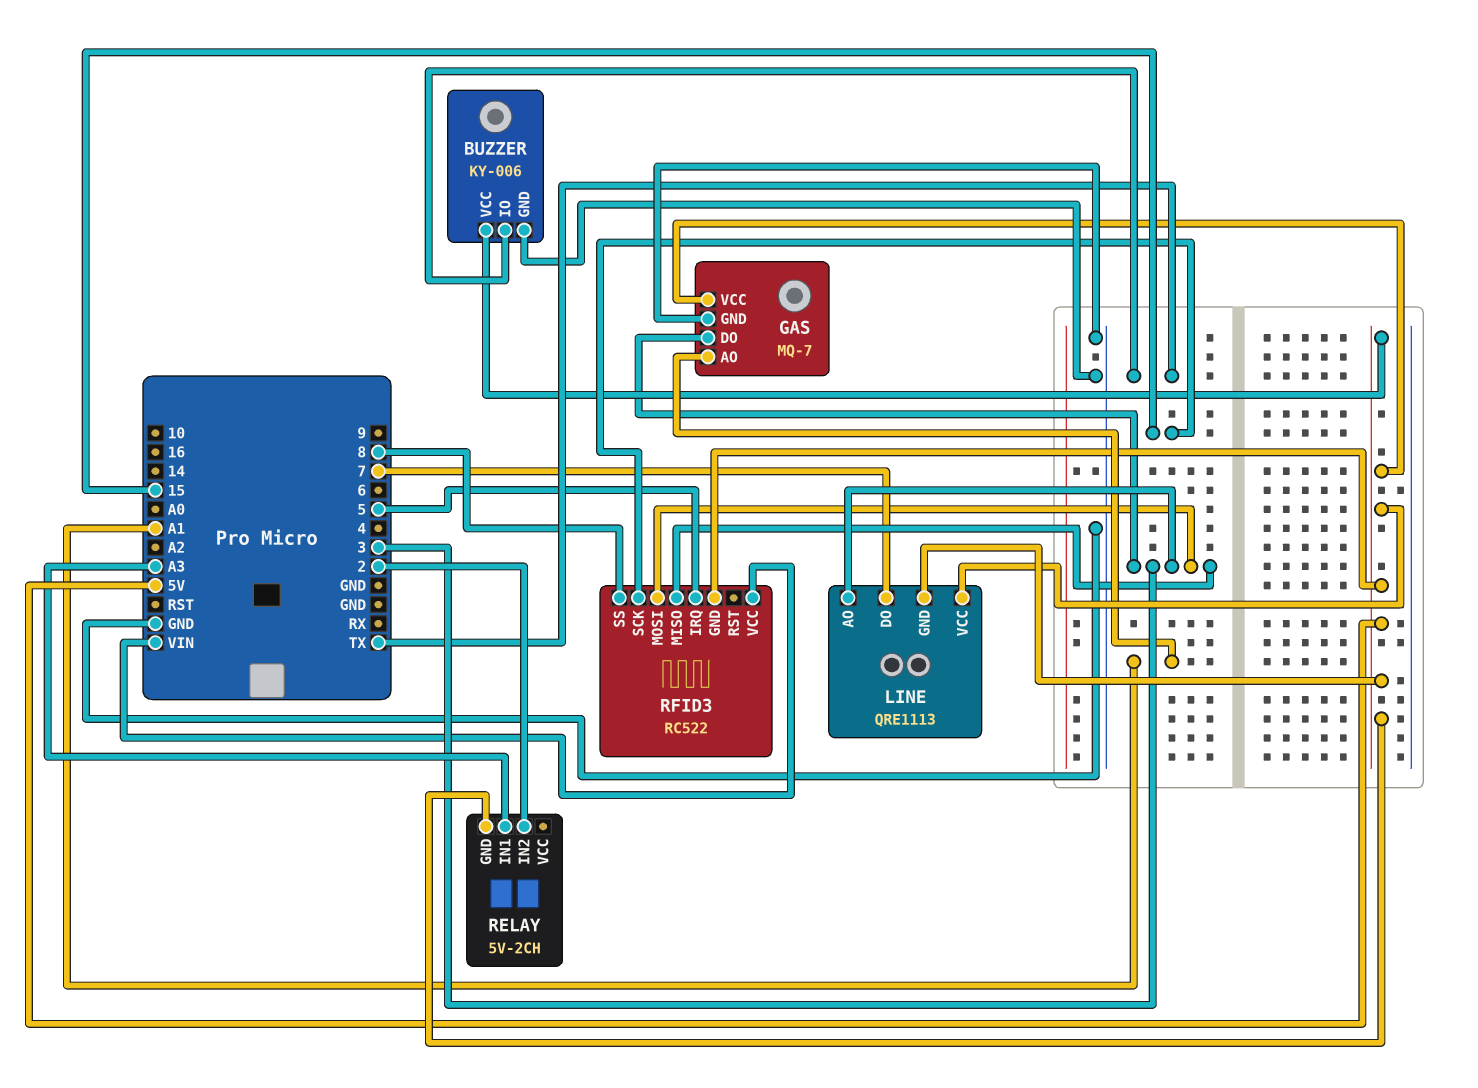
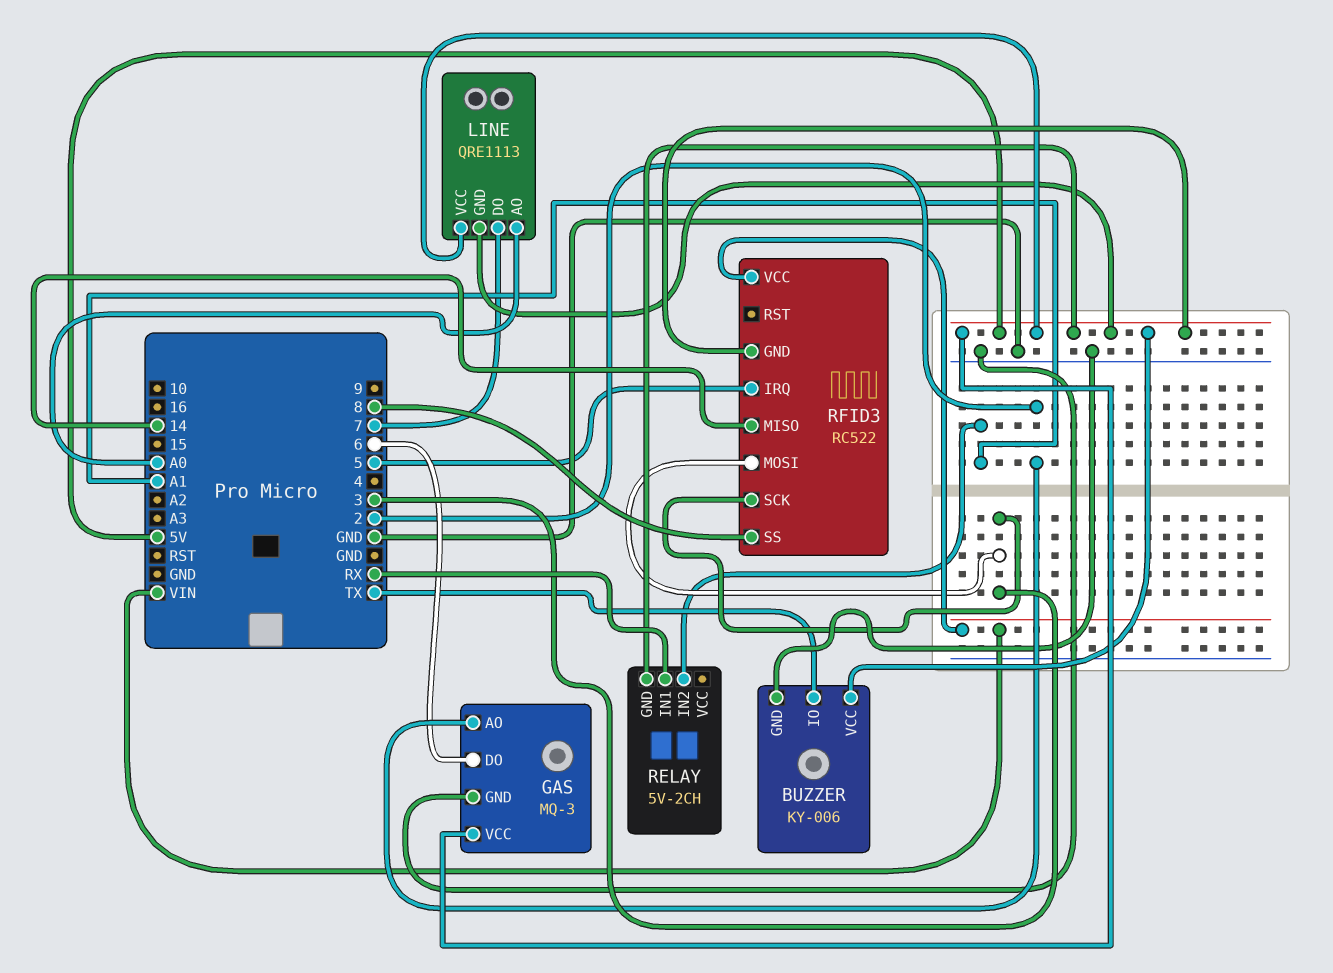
GAS: MQ-7 -> MQ-3
GAS pin AO: A1 -> 2
GAS pin DO: 3 -> 6
LINE pin AO: 3 -> A0
RELAY pin IN1: A3 -> RX
RELAY pin IN2: 2 -> A1
RFID3 pin MISO: 3 -> 14
RFID3 pin SCK: 15 -> 3

